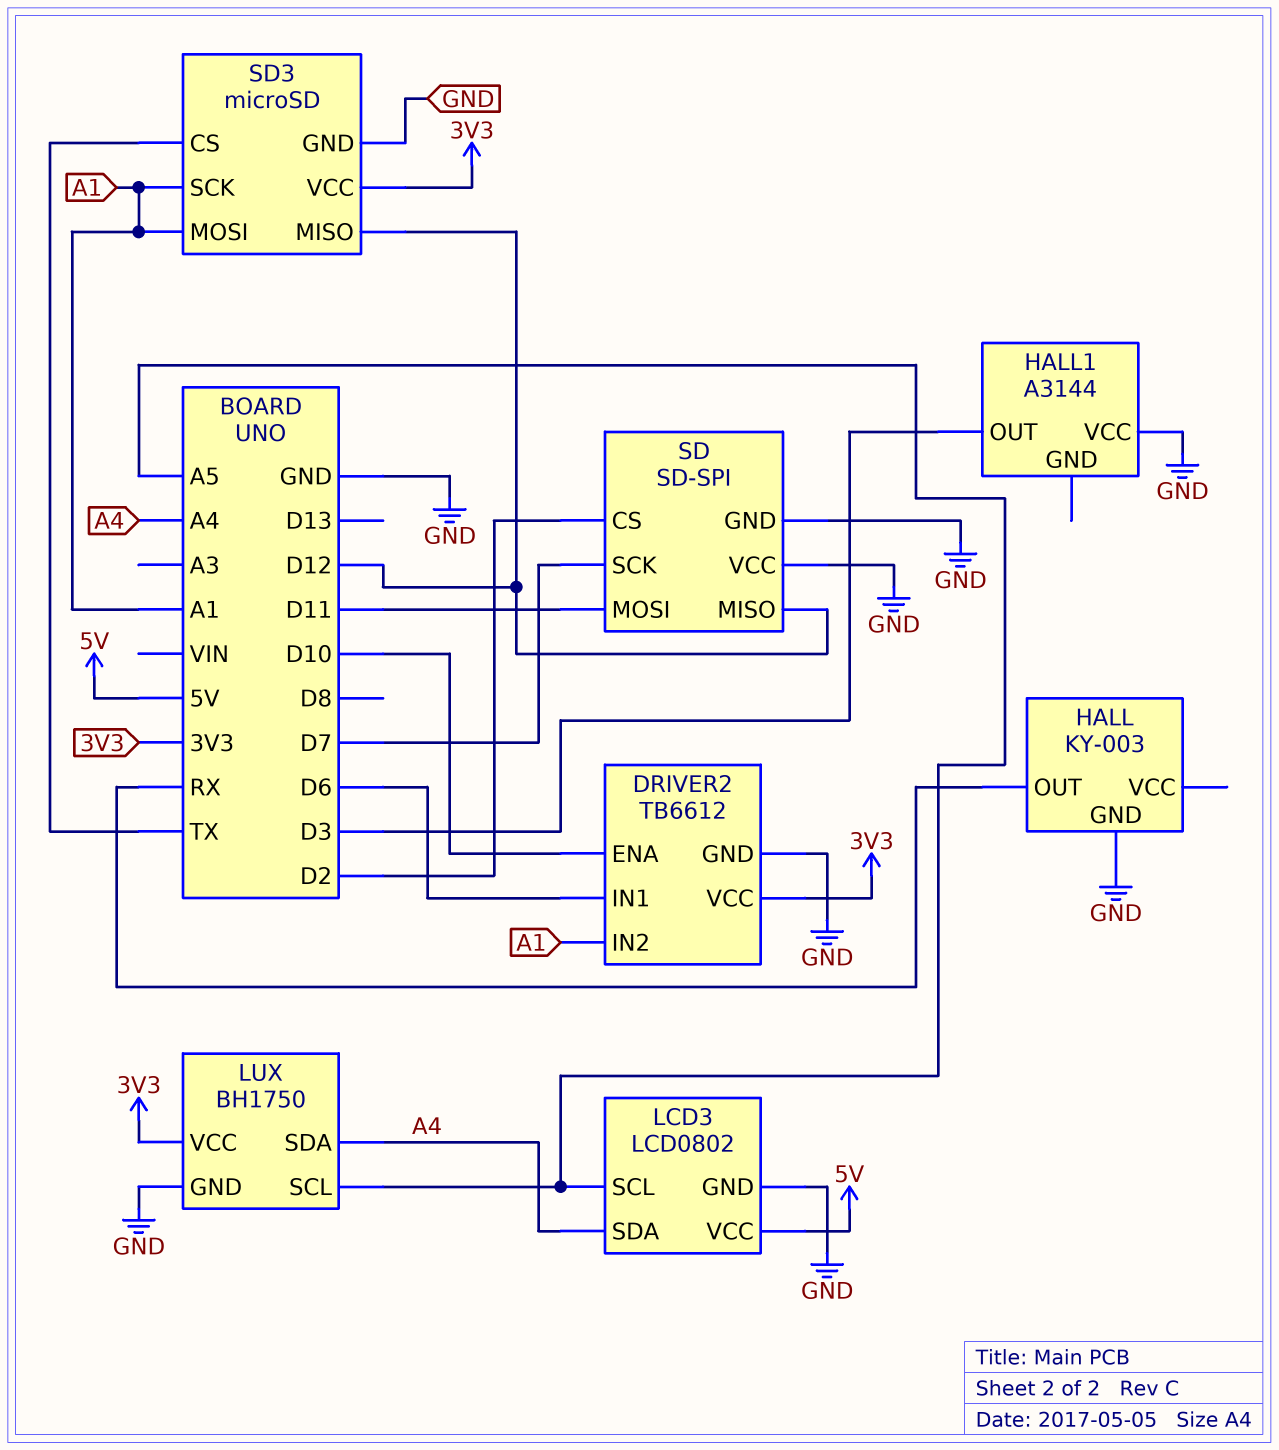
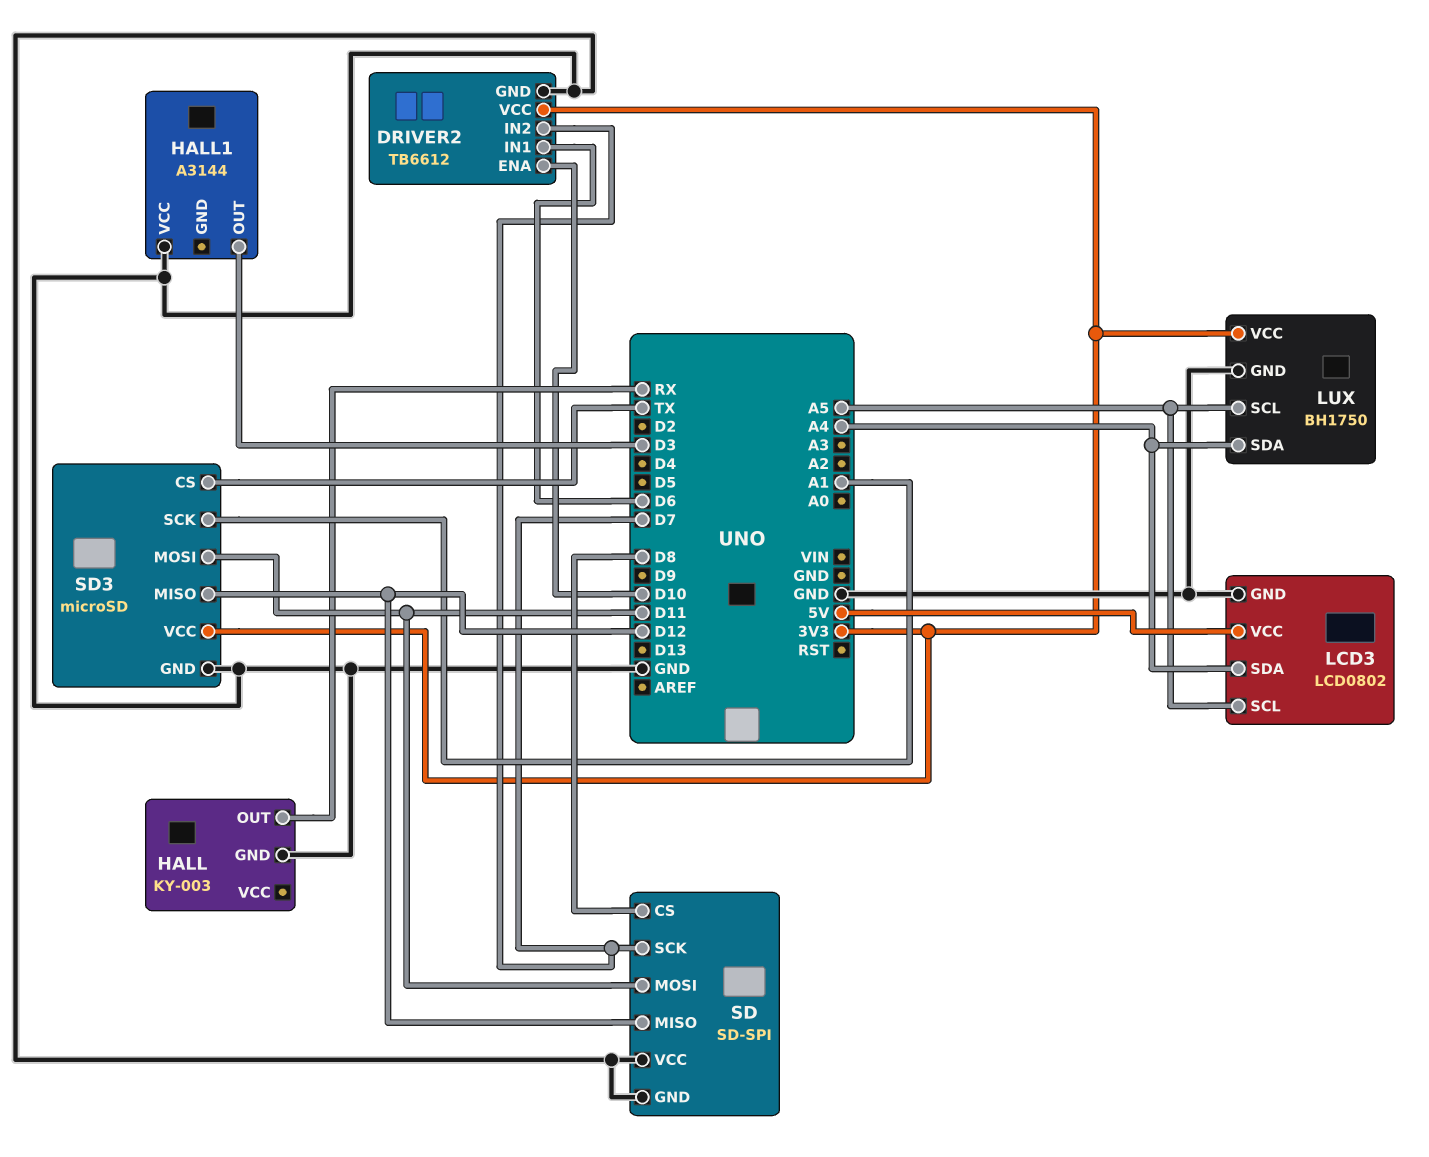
DRIVER2 pin IN2: A1 -> D7
SD pin CS: D2 -> D8
SD3 pin MOSI: A1 -> D11

